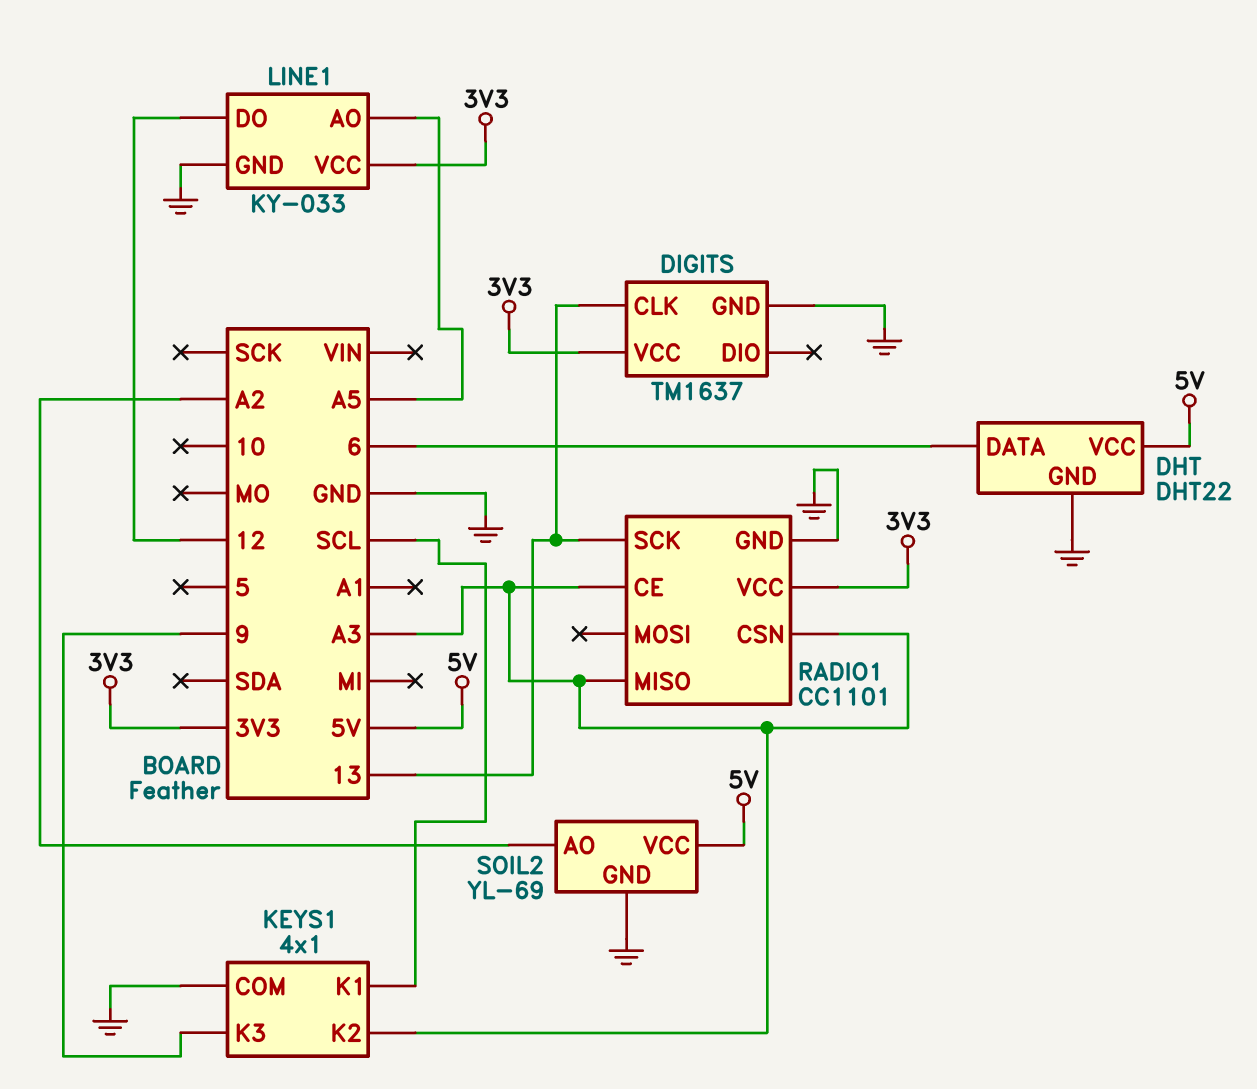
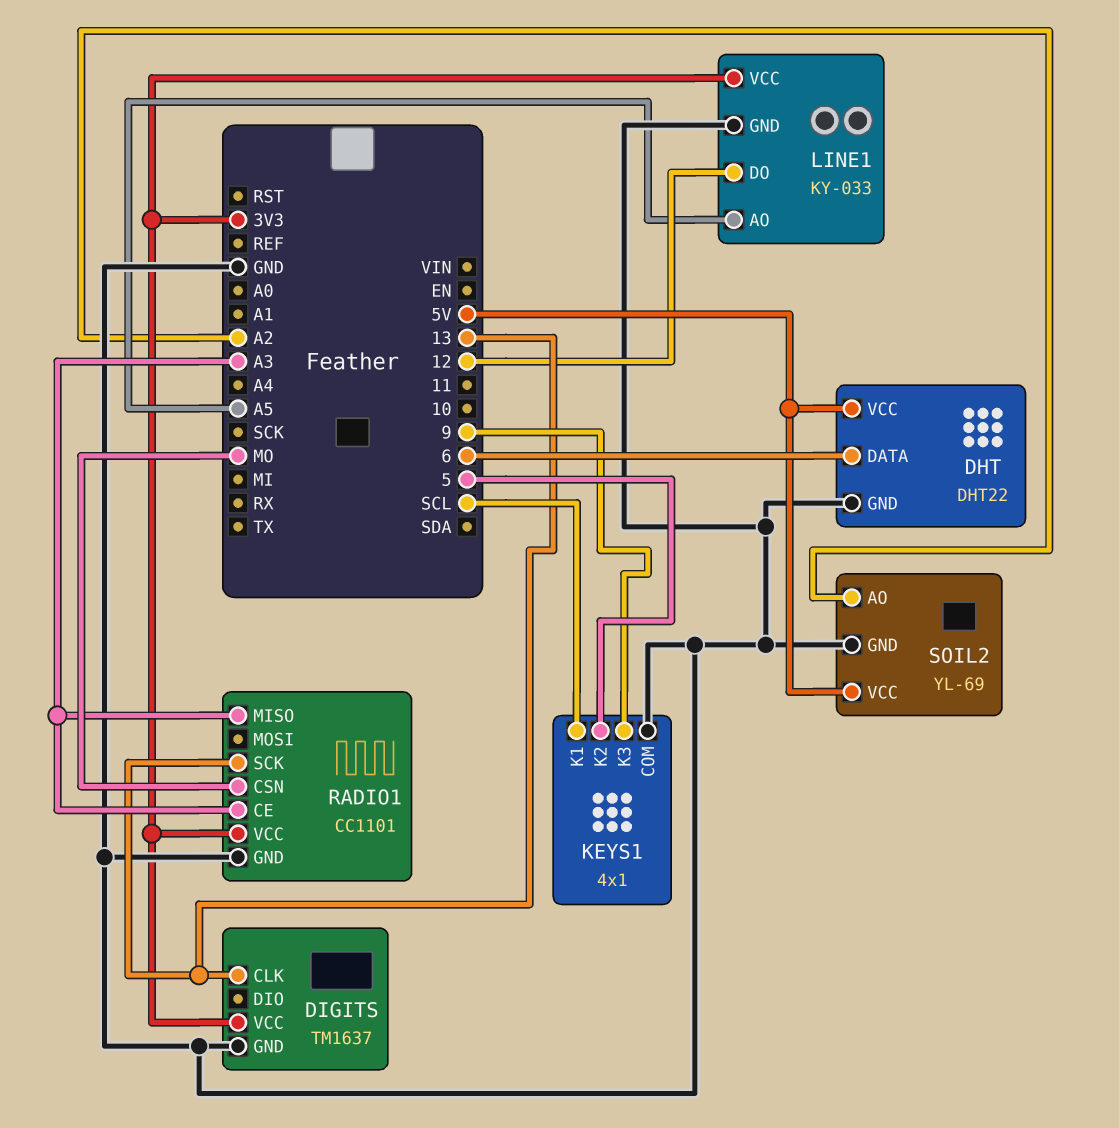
KEYS1 pin K2: A3 -> 5
RADIO1 pin CSN: A3 -> MO

